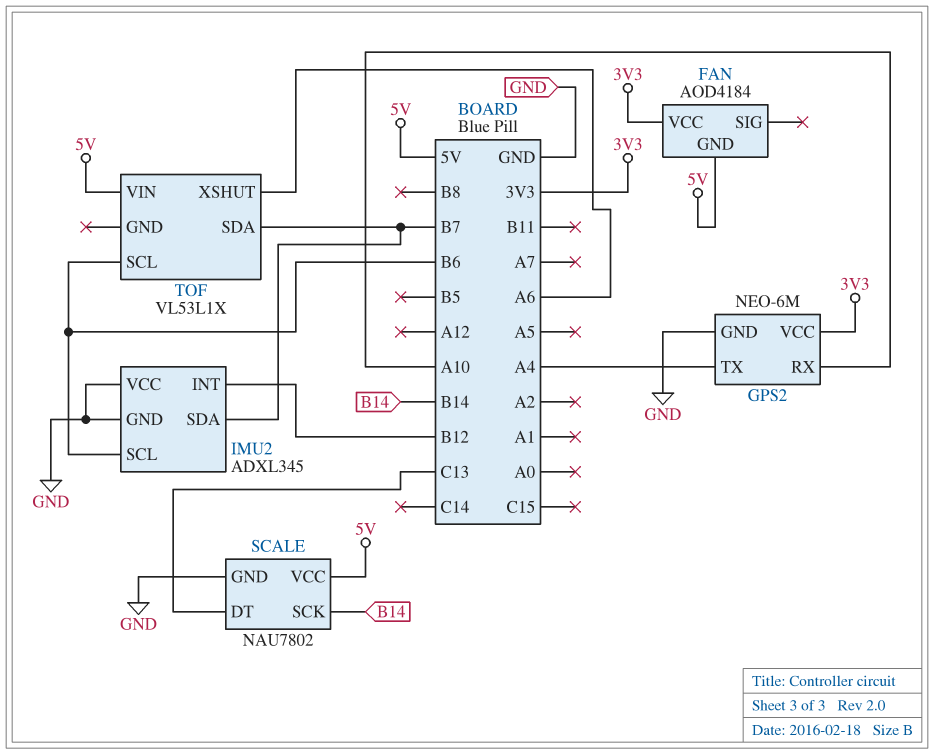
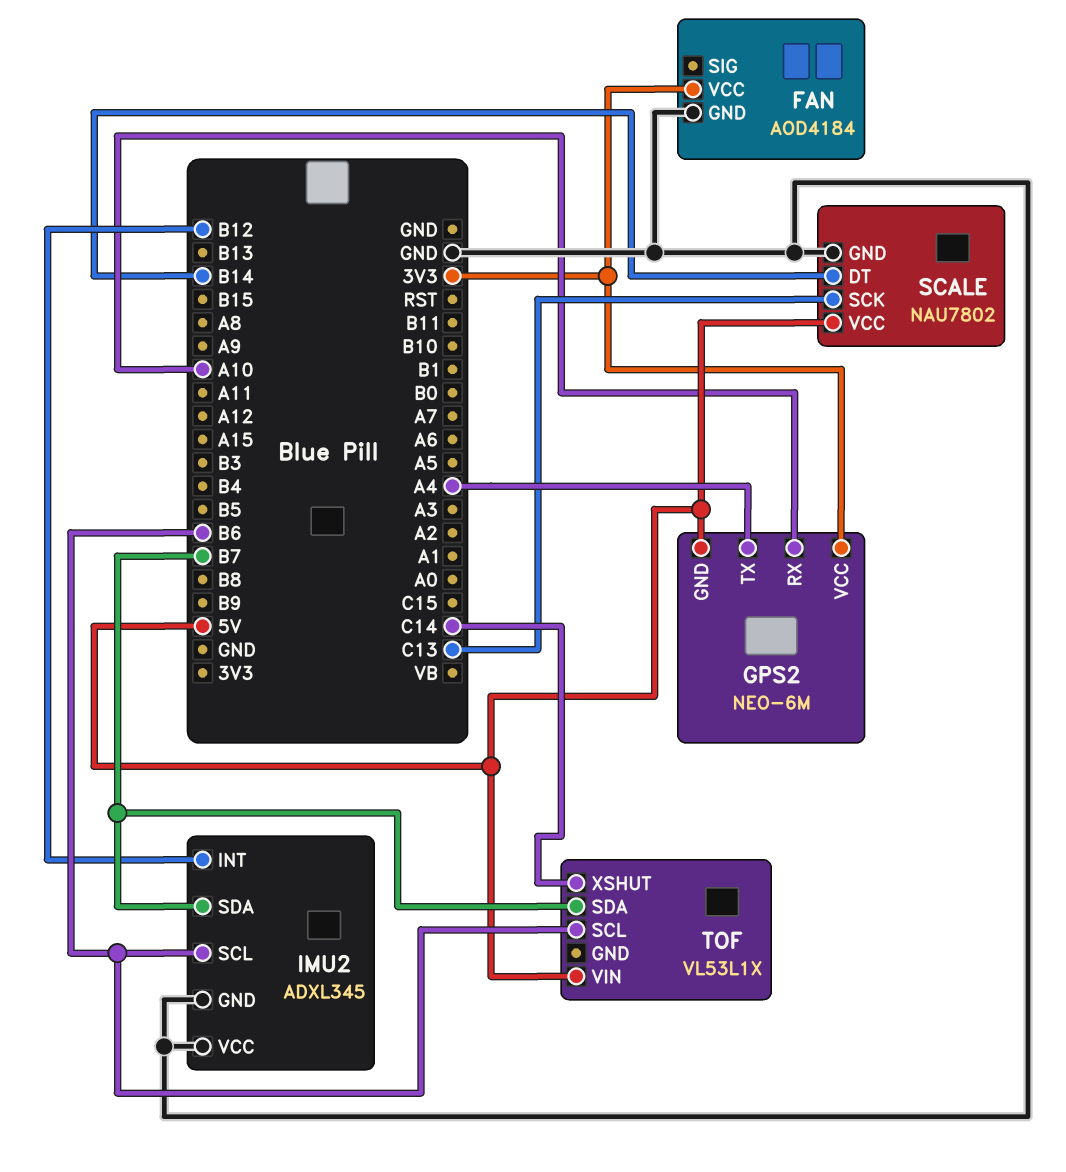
FAN pin GND: 5V -> GND
GPS2 pin GND: GND -> 5V
SCALE pin DT: C13 -> B14
SCALE pin SCK: B14 -> C13
TOF pin XSHUT: A6 -> C14

